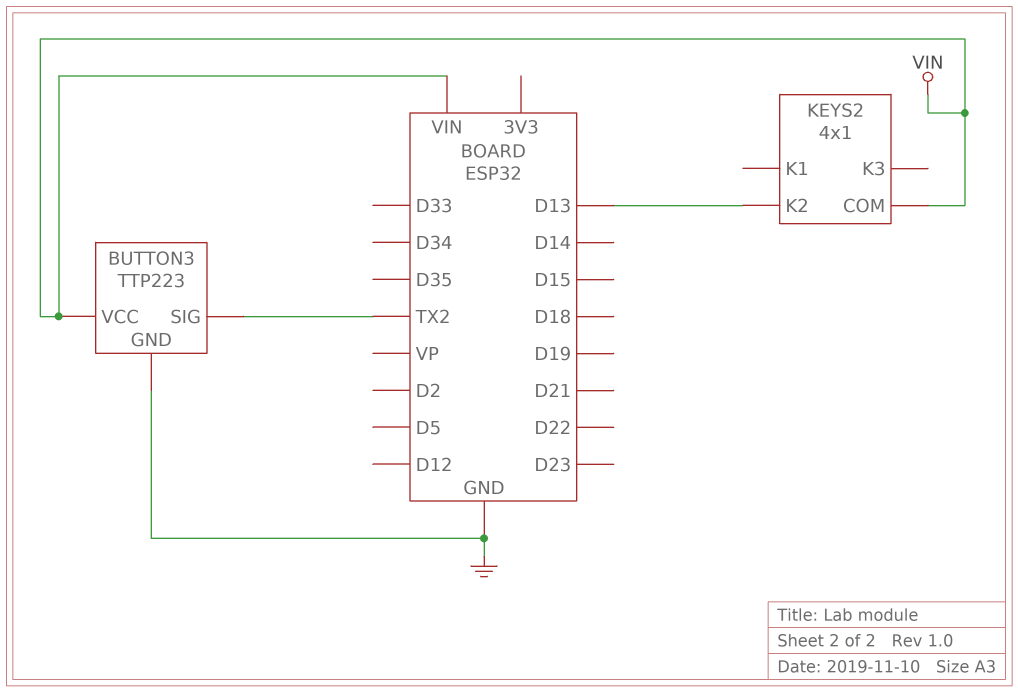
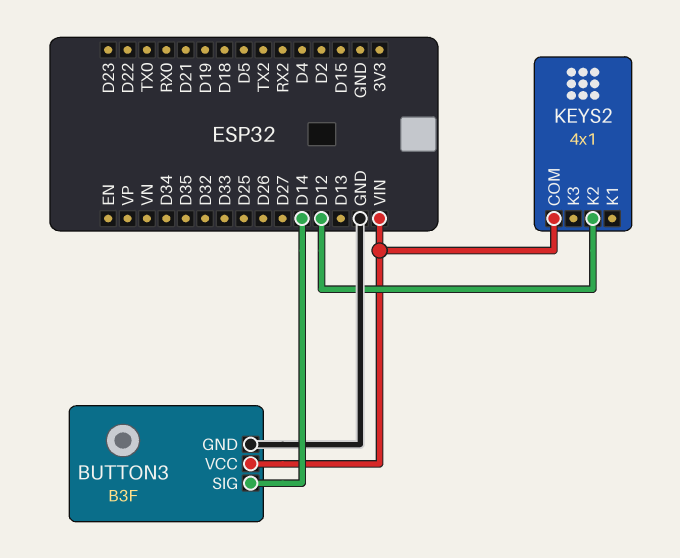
BUTTON3: TTP223 -> B3F
BUTTON3 pin SIG: TX2 -> D14
KEYS2 pin K2: D13 -> D12

